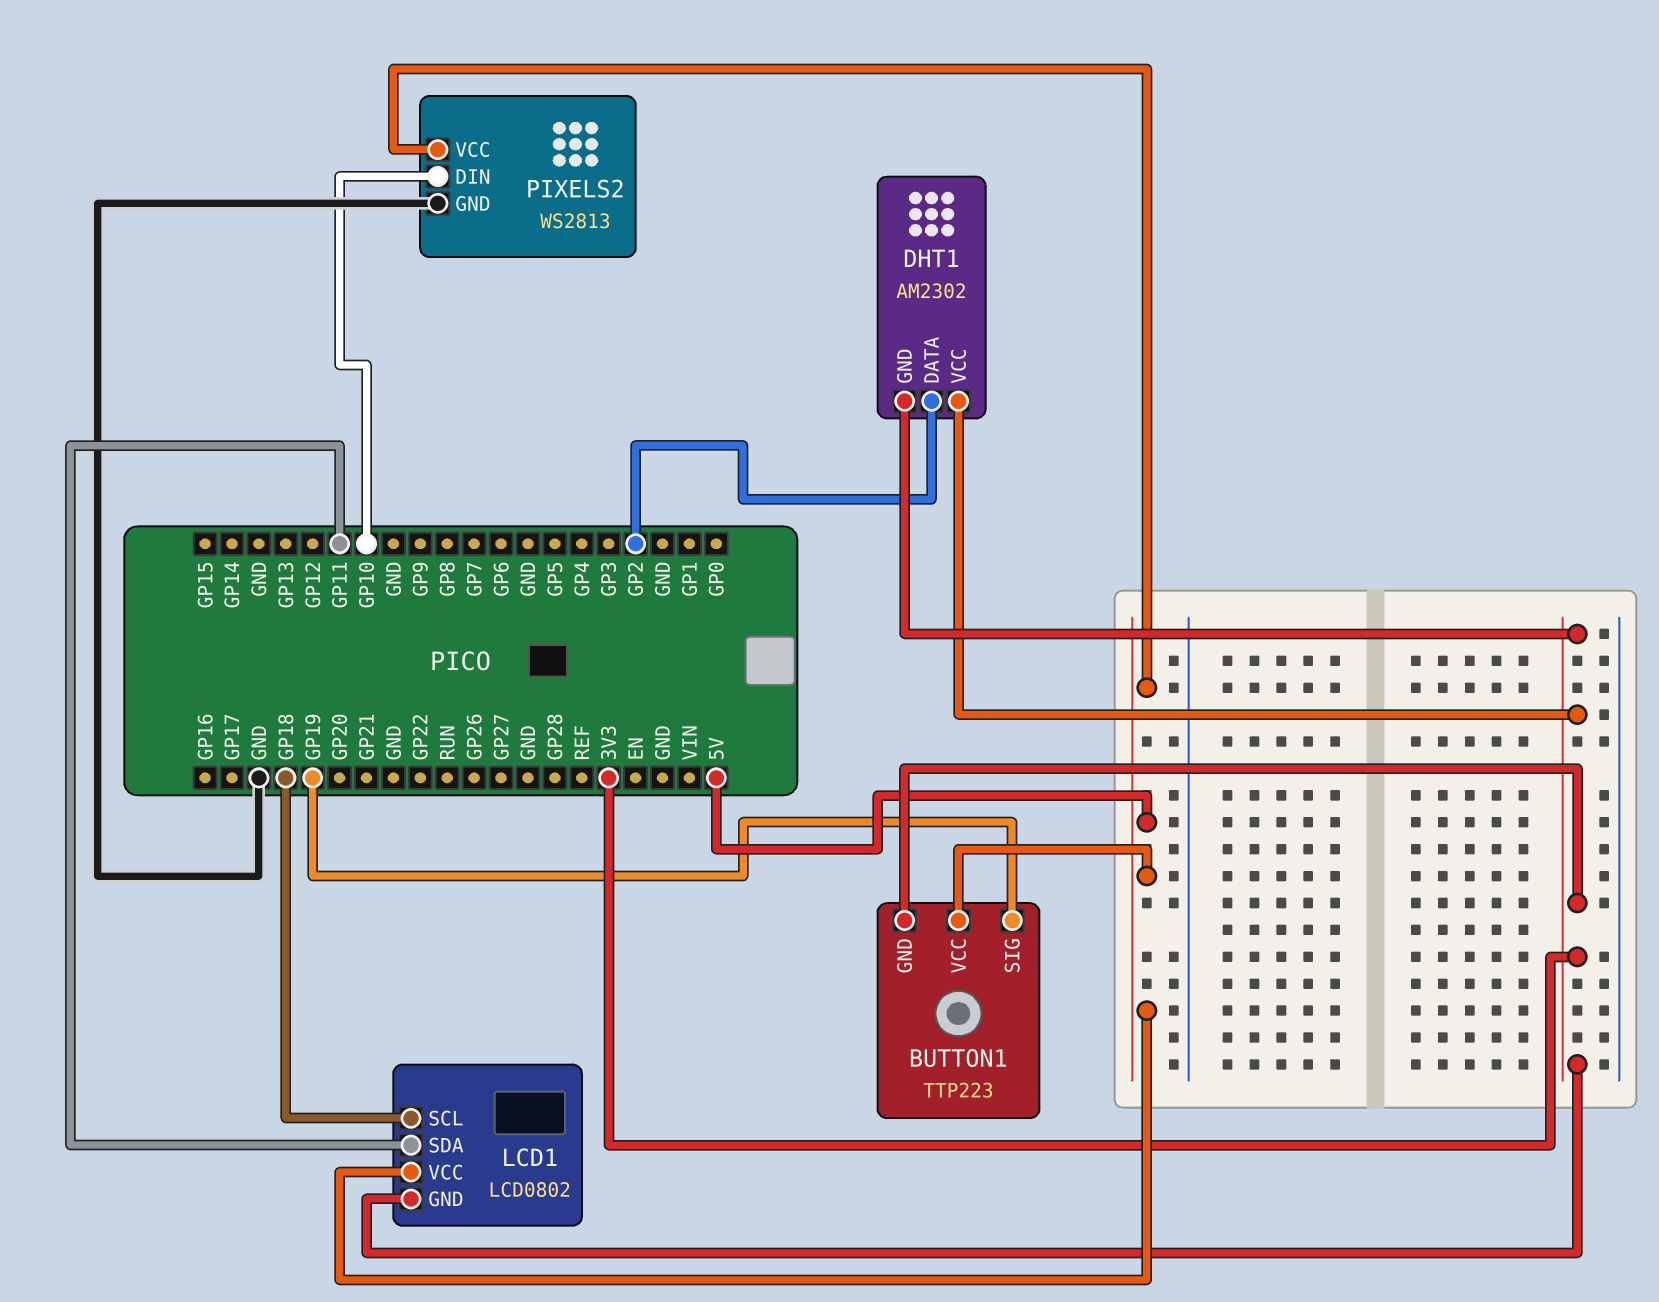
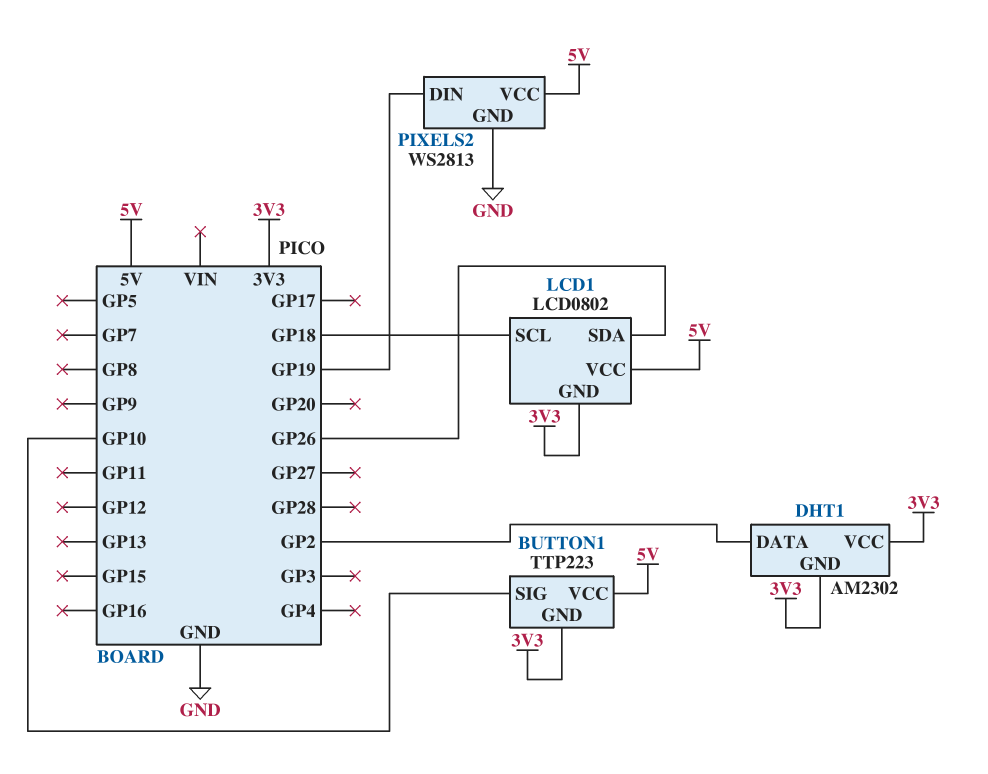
BUTTON1 pin SIG: GP19 -> GP10
LCD1 pin SDA: GP11 -> GP26
PIXELS2 pin DIN: GP10 -> GP19

